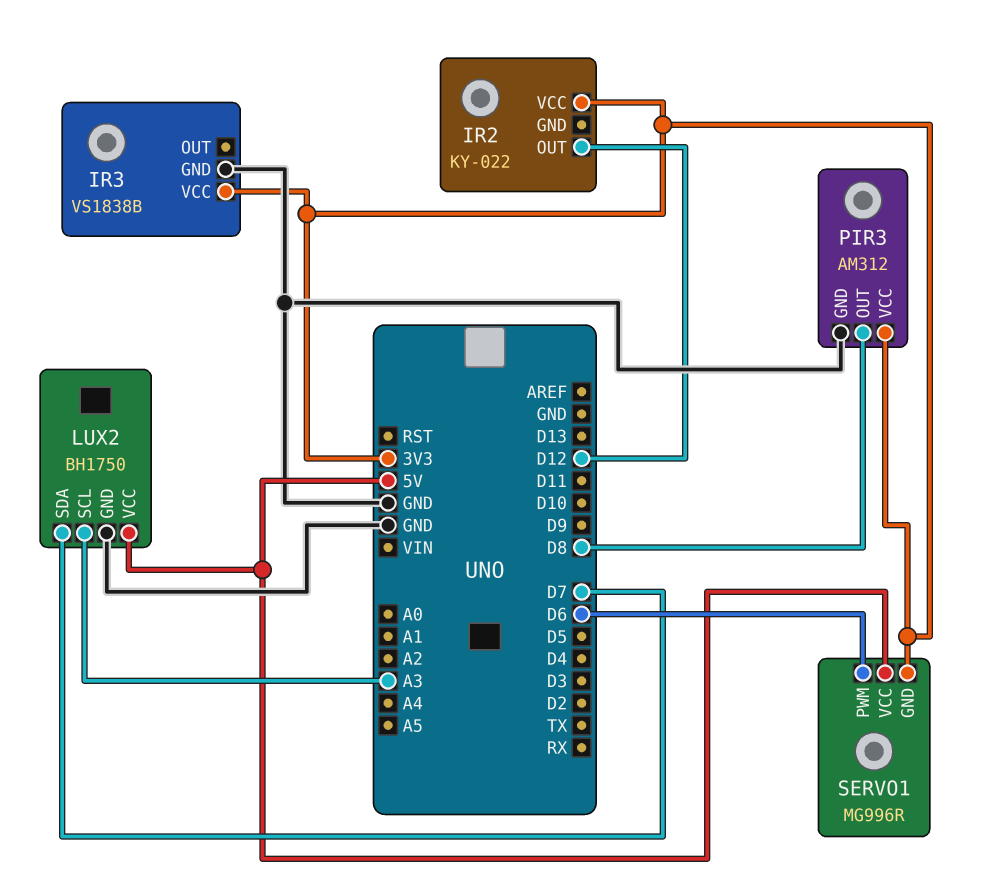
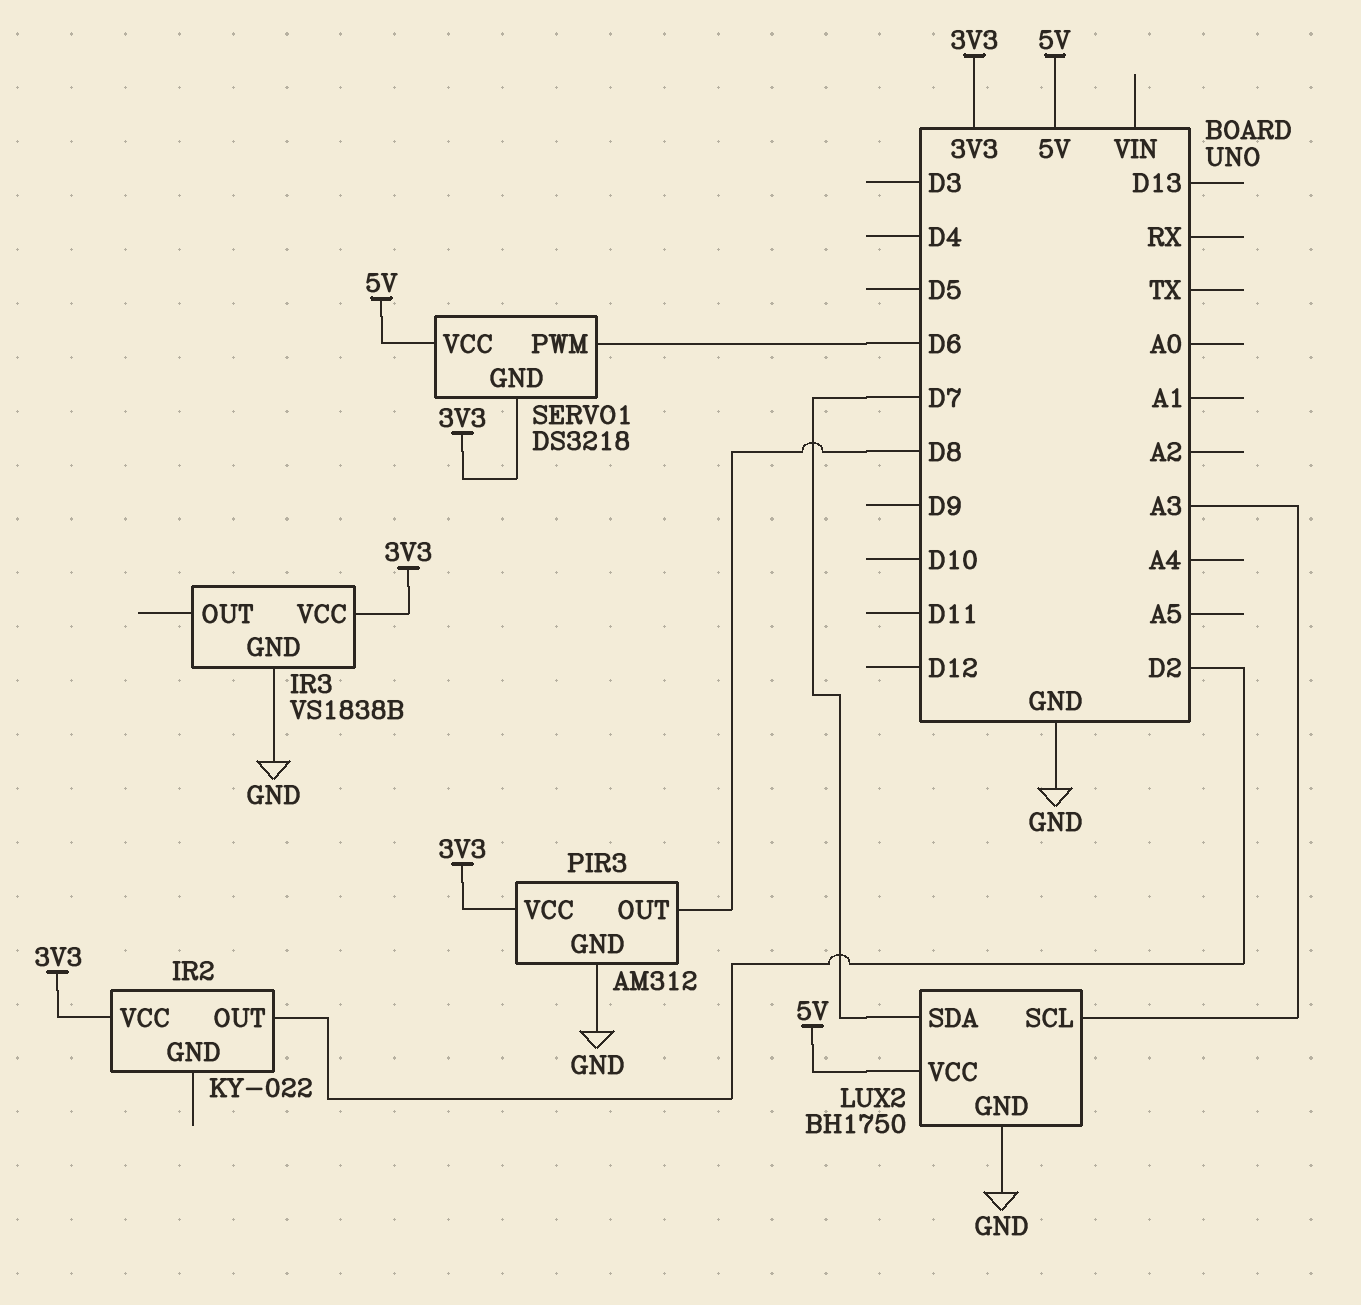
IR2 pin OUT: D12 -> D2
SERVO1: MG996R -> DS3218

